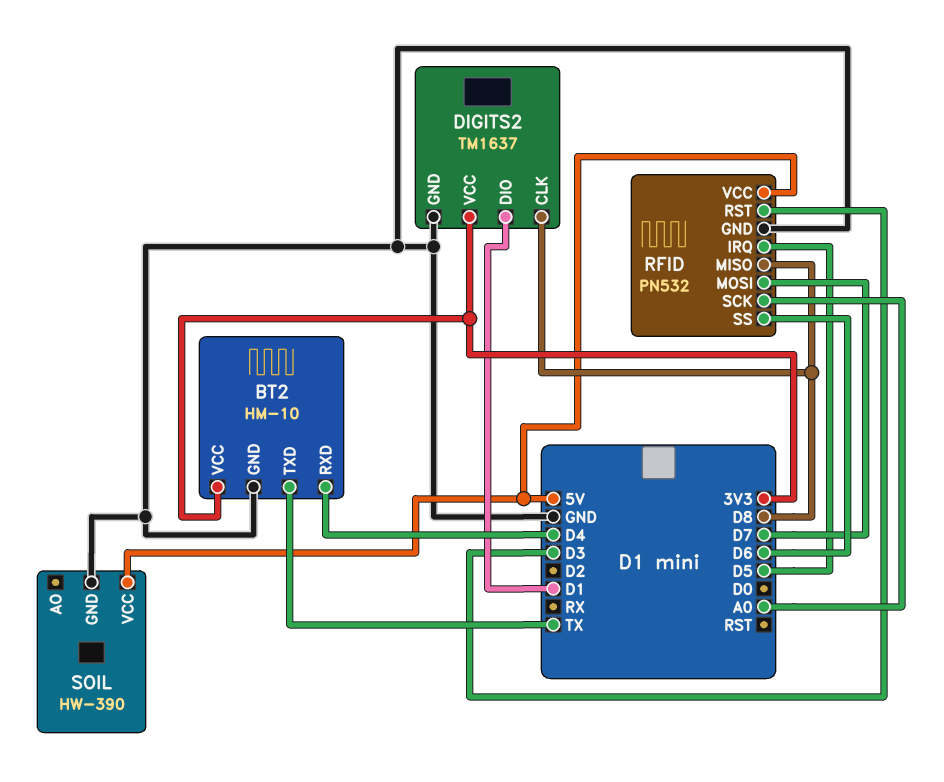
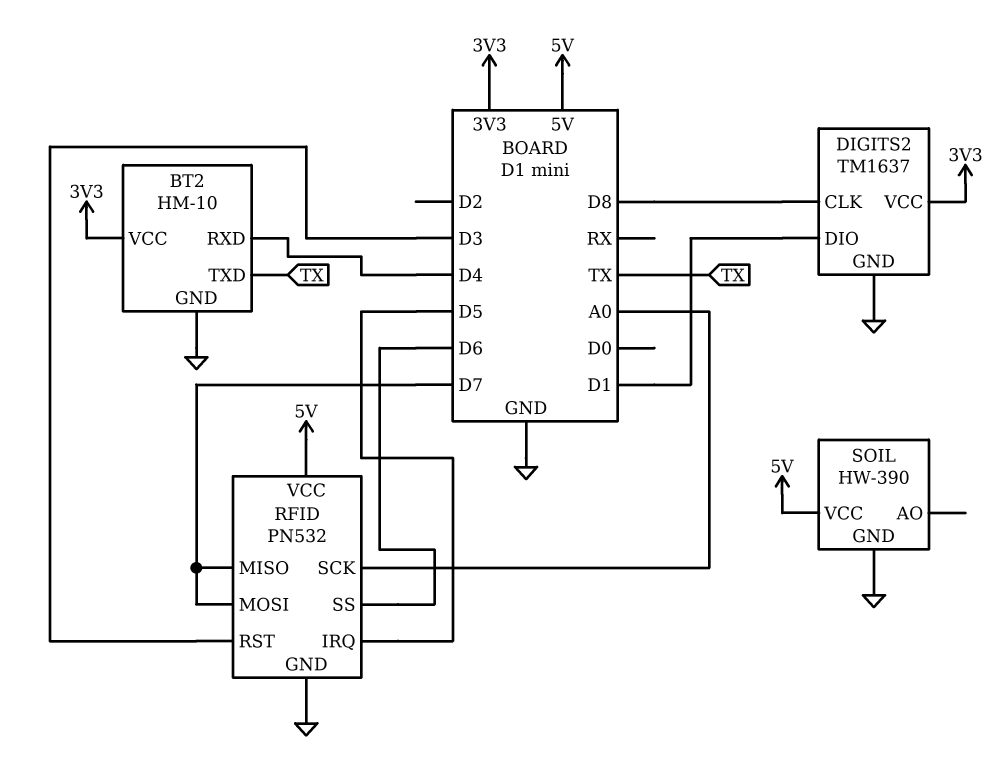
RFID pin MISO: D8 -> D7

